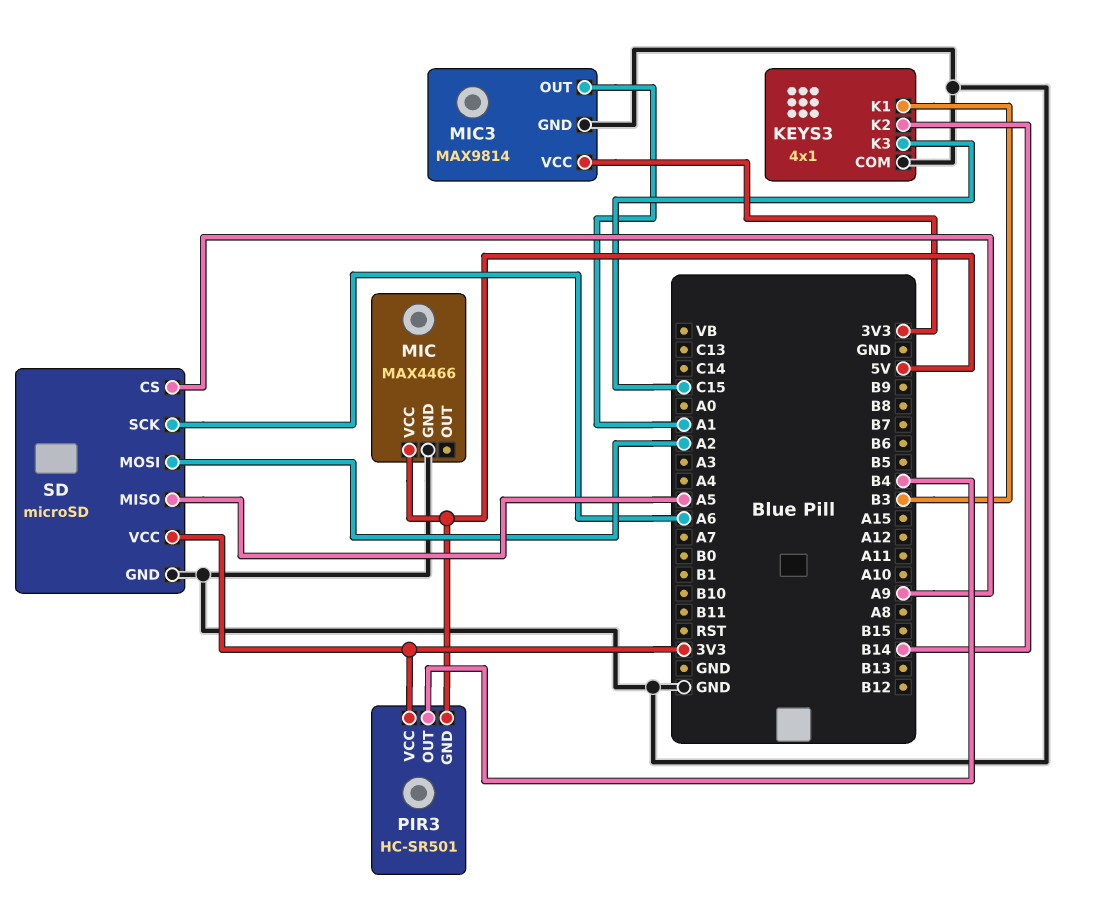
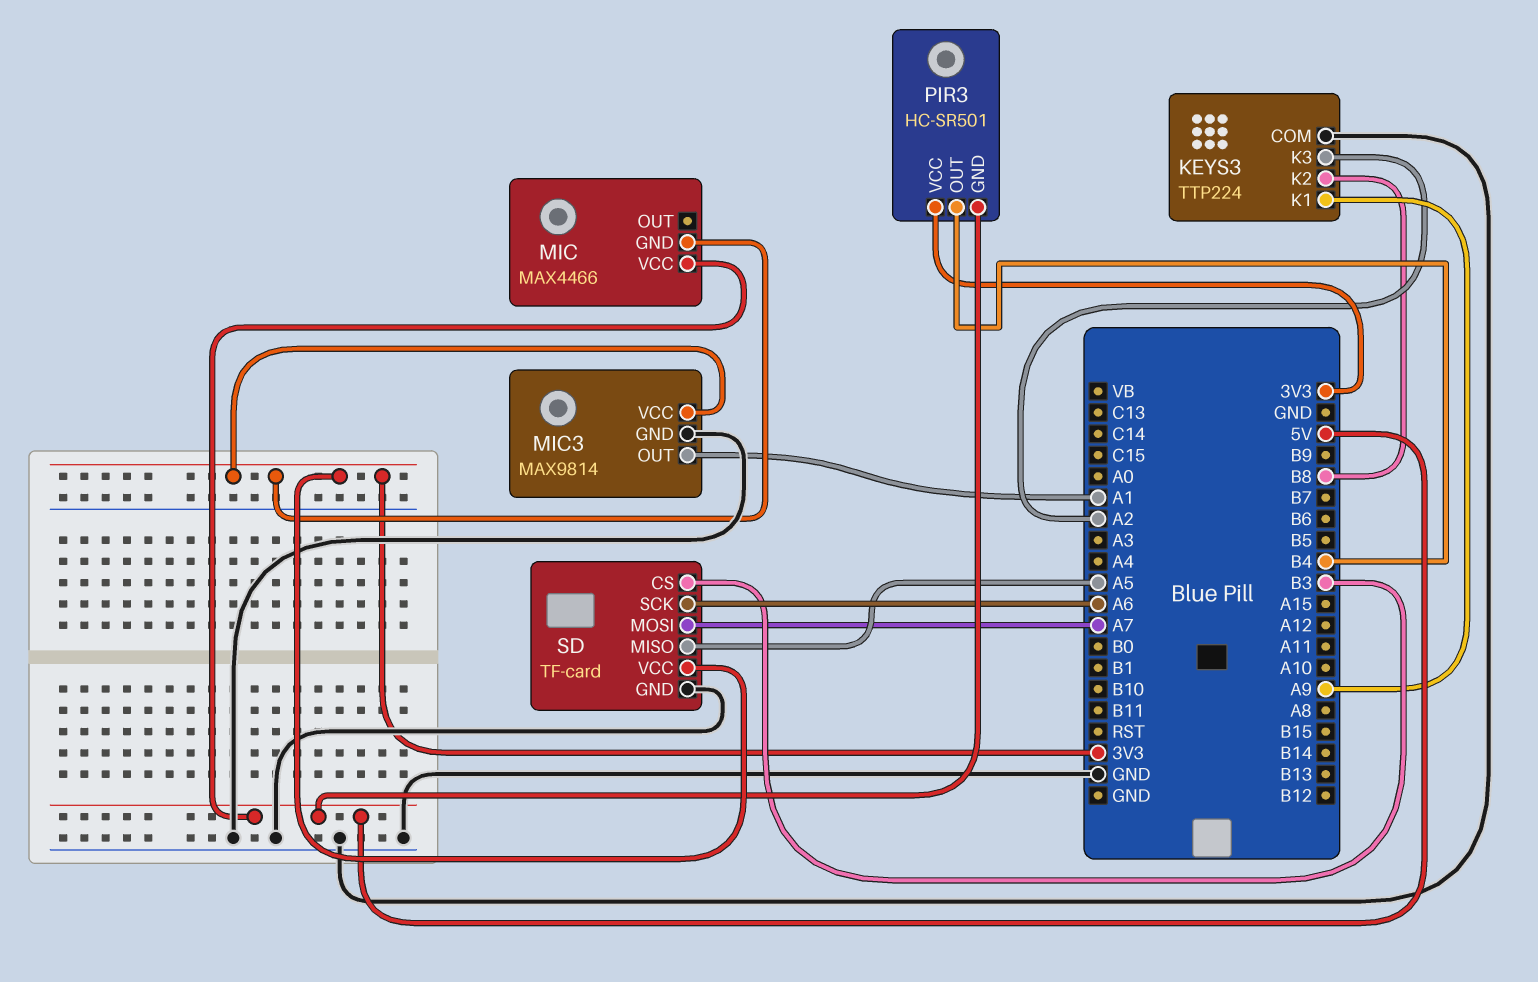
KEYS3: 4x1 -> TTP224
KEYS3 pin K1: B3 -> A9
KEYS3 pin K2: B14 -> B8
KEYS3 pin K3: C15 -> A2
MIC pin GND: GND -> 3V3
SD: microSD -> TF-card
SD pin CS: A9 -> B3
SD pin MOSI: A2 -> A7

